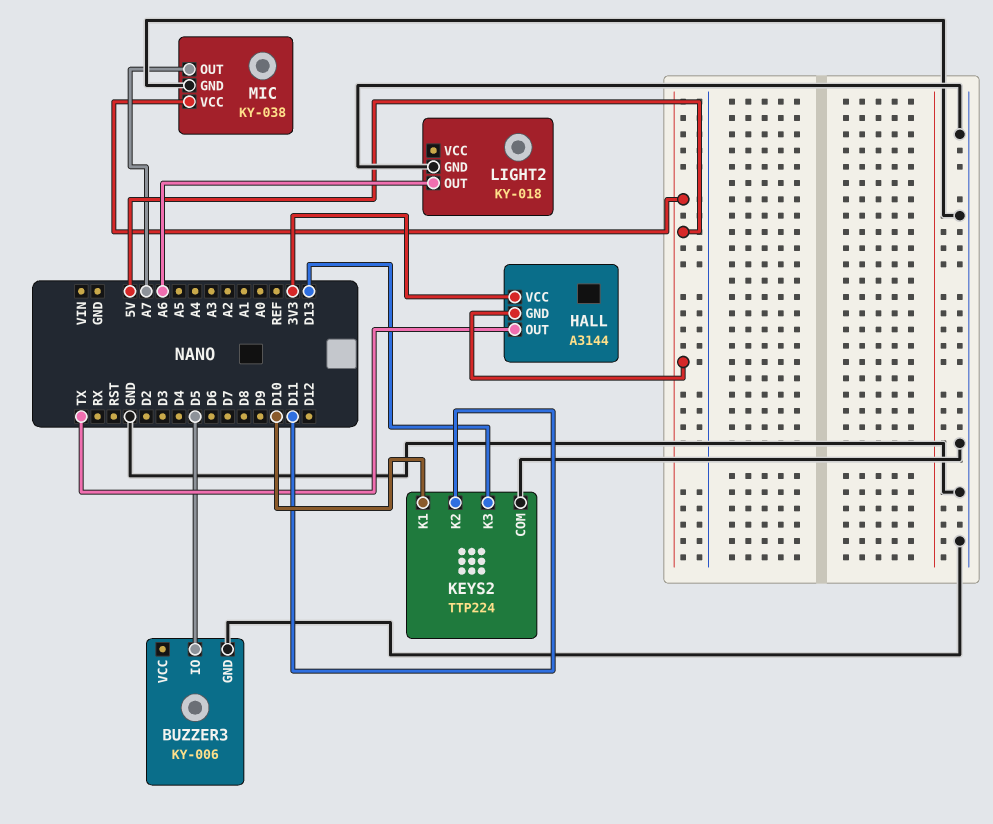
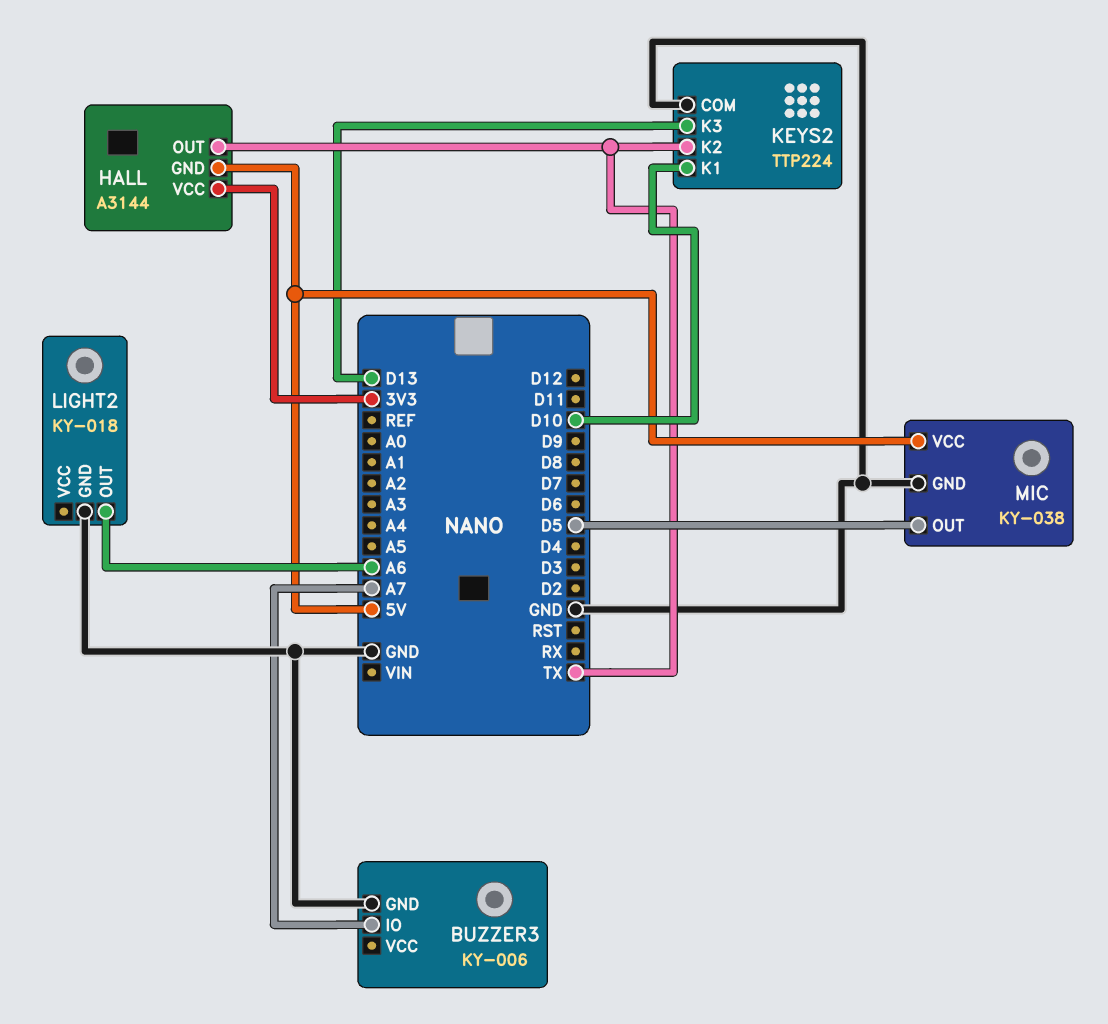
BUZZER3 pin IO: D5 -> A7
KEYS2 pin K2: D11 -> TX
MIC pin OUT: A7 -> D5

